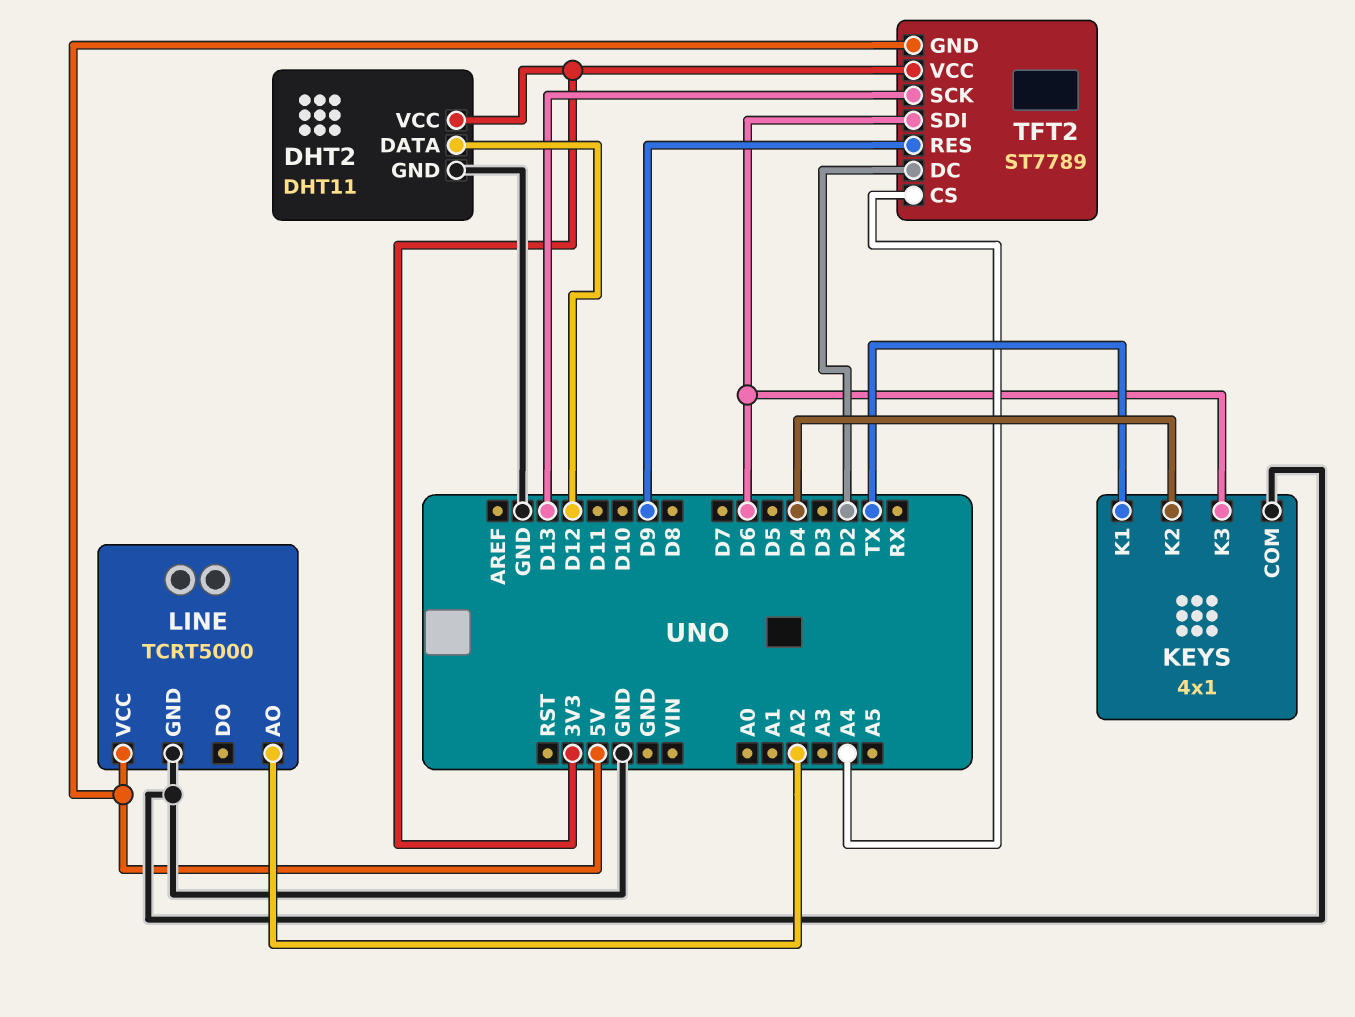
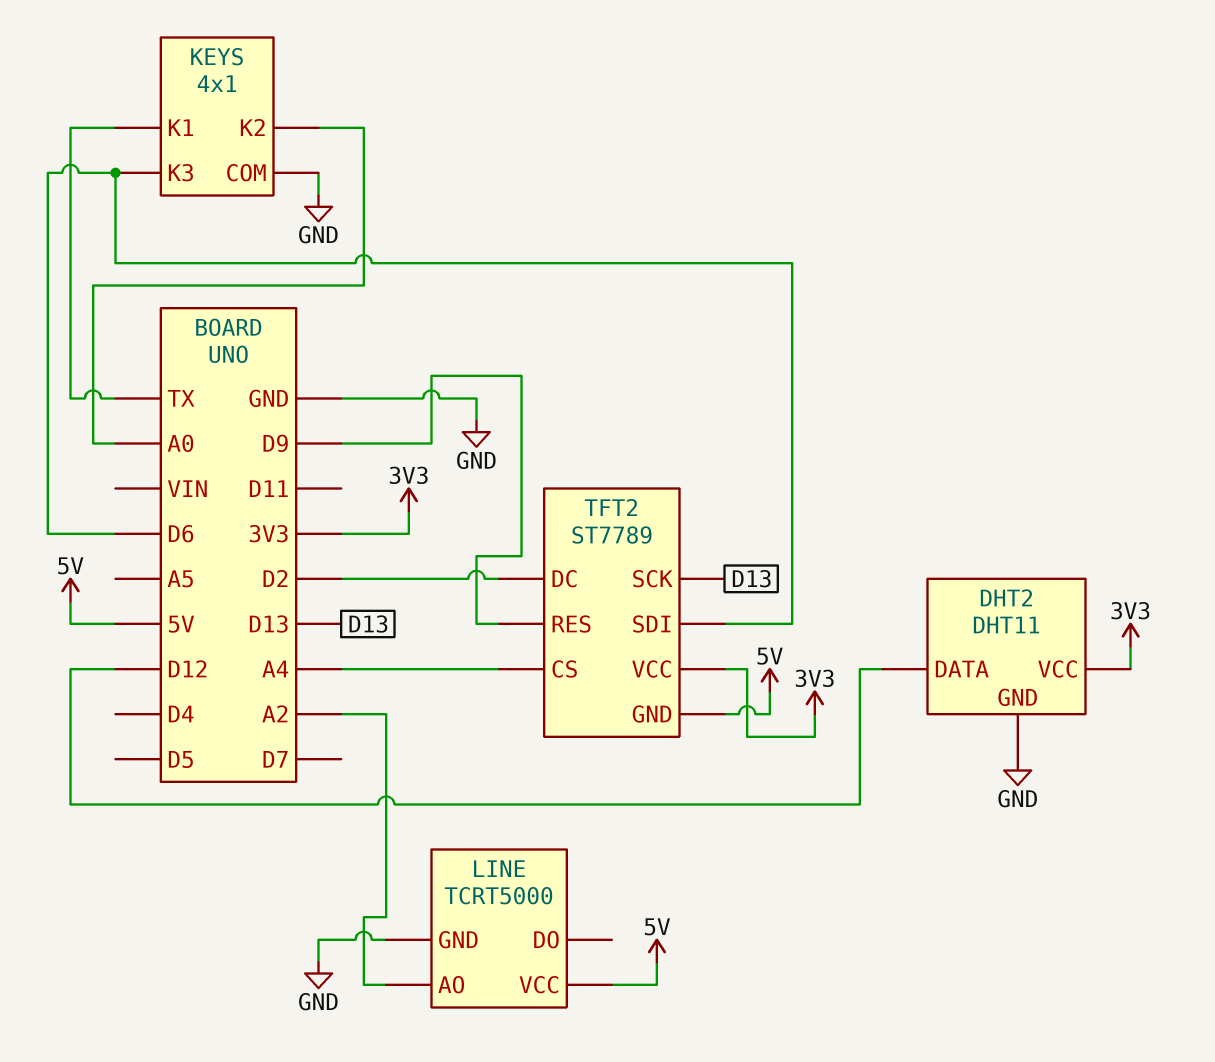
KEYS pin K2: D4 -> A0

